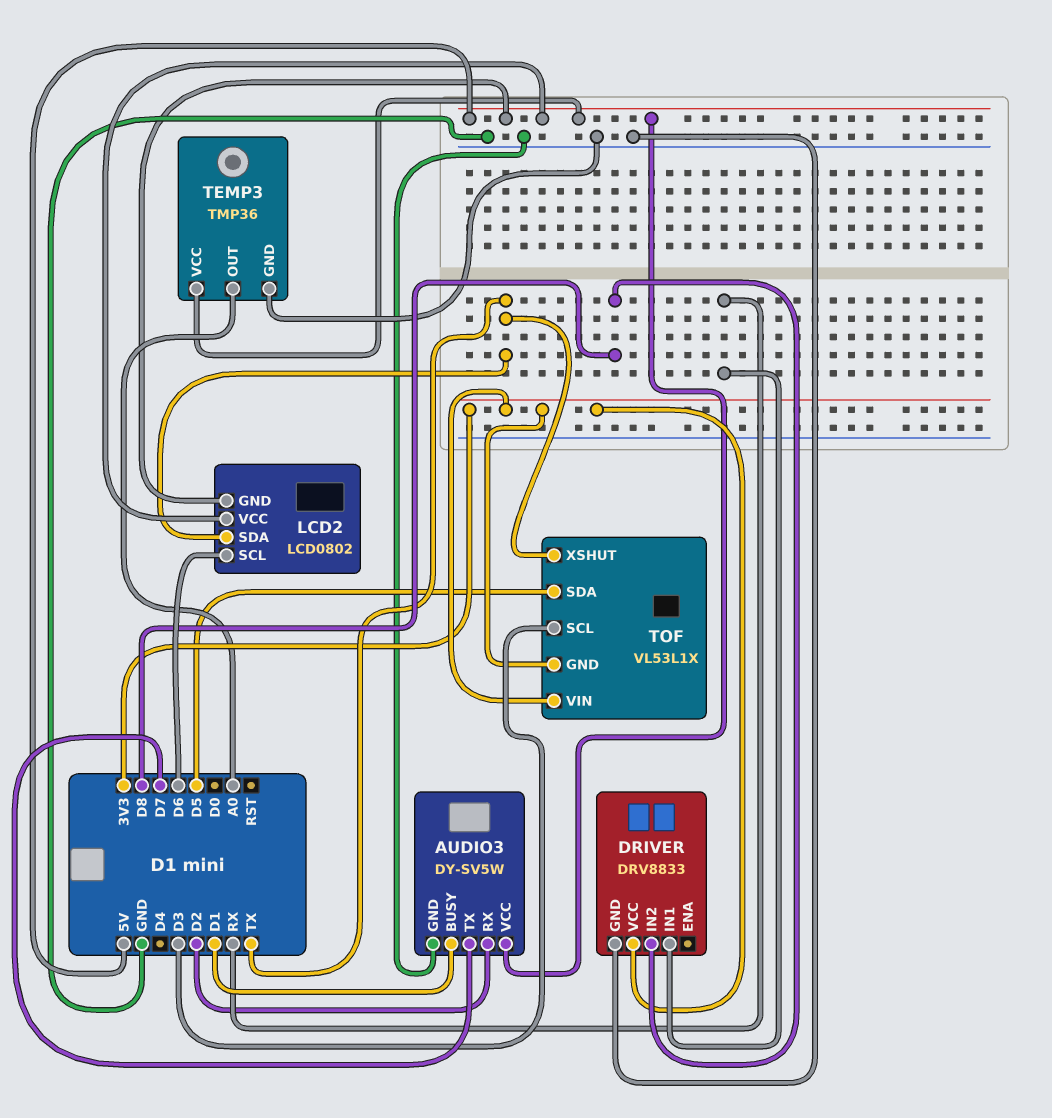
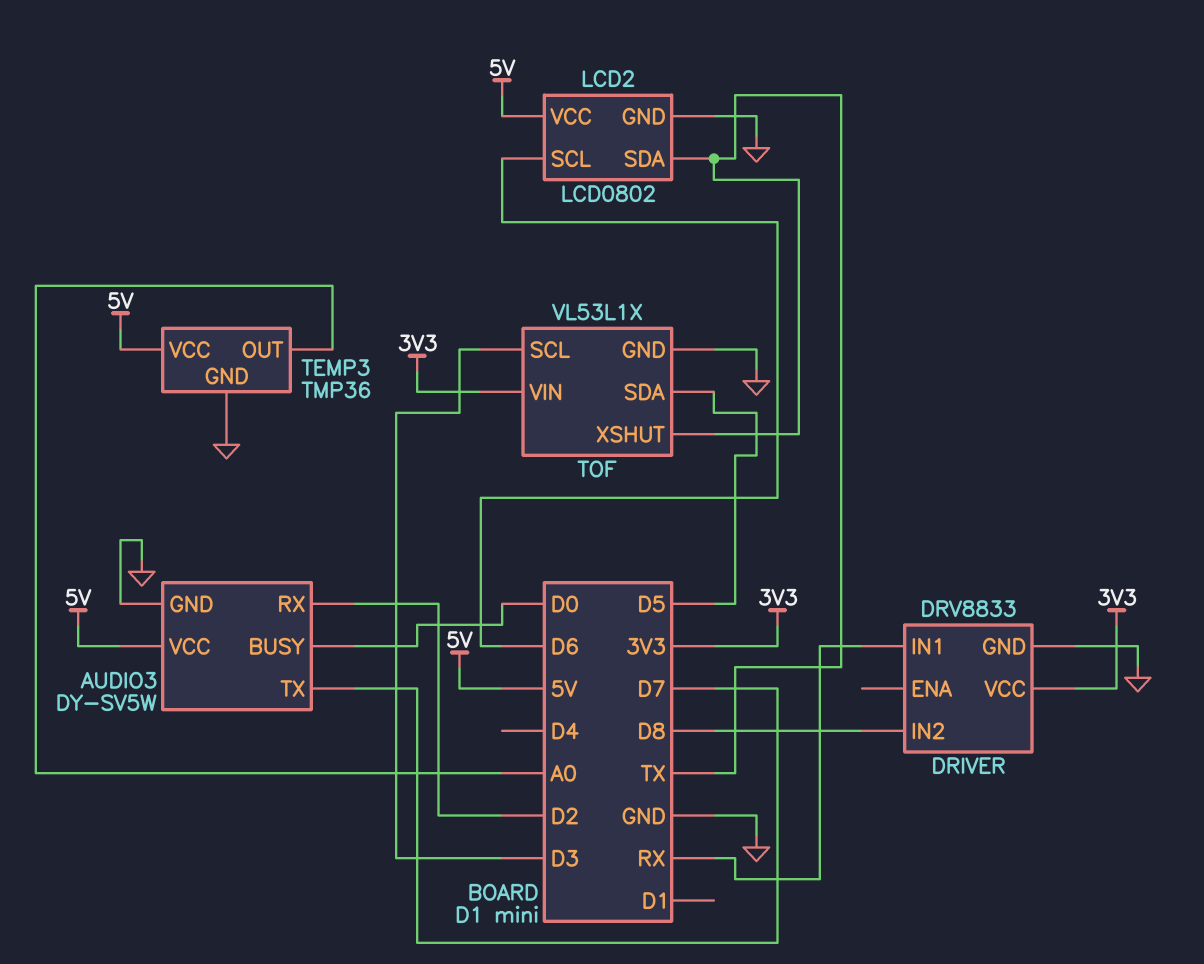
AUDIO3 pin BUSY: D1 -> D0
LCD2 pin GND: 5V -> GND
TOF pin GND: 3V3 -> GND

